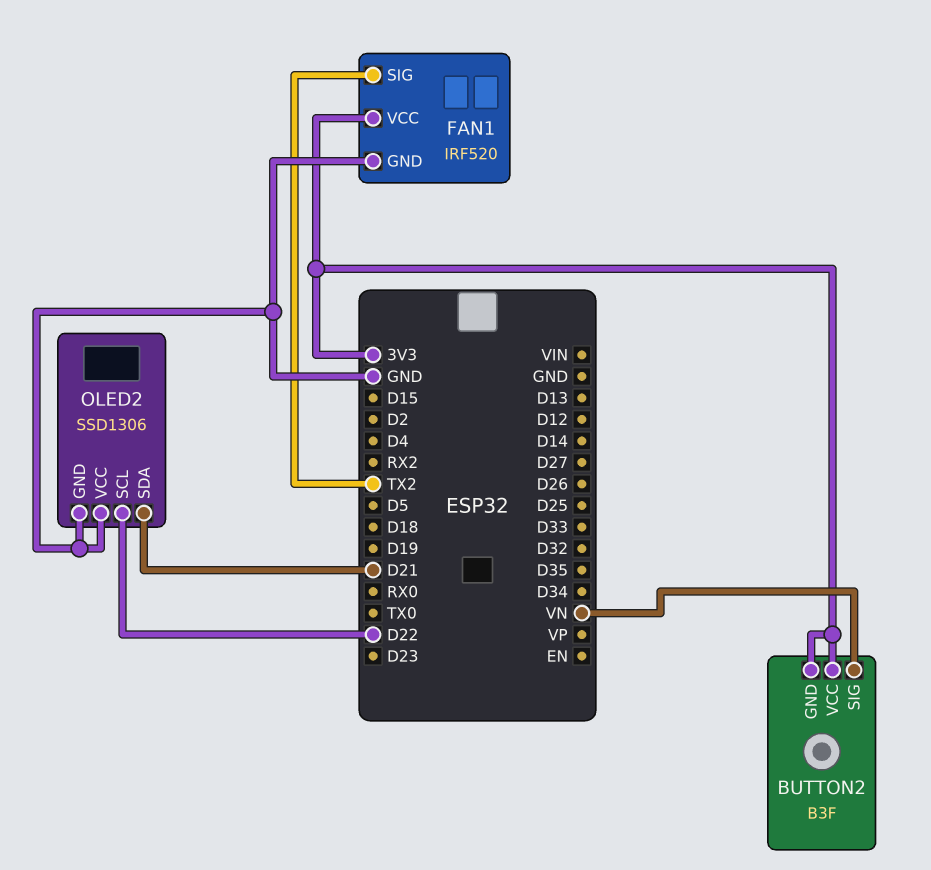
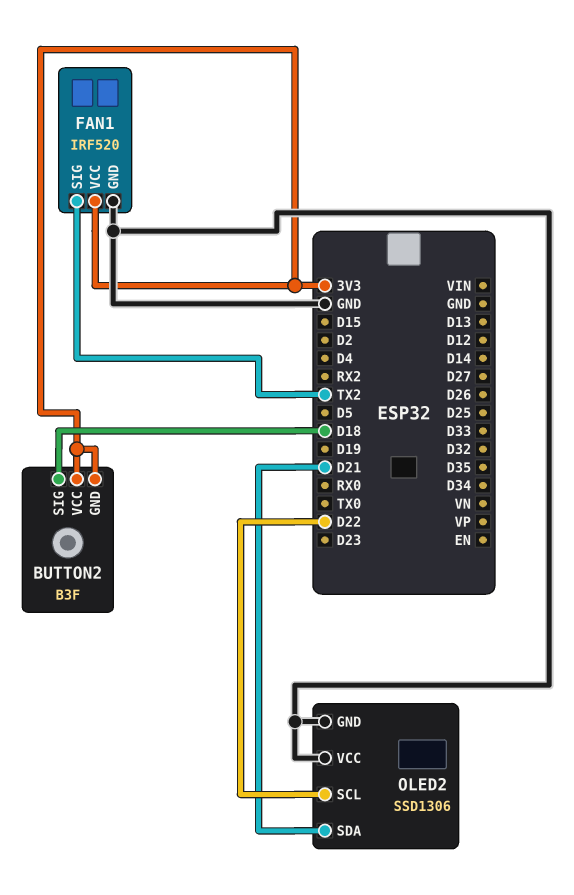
BUTTON2 pin SIG: VN -> D18

